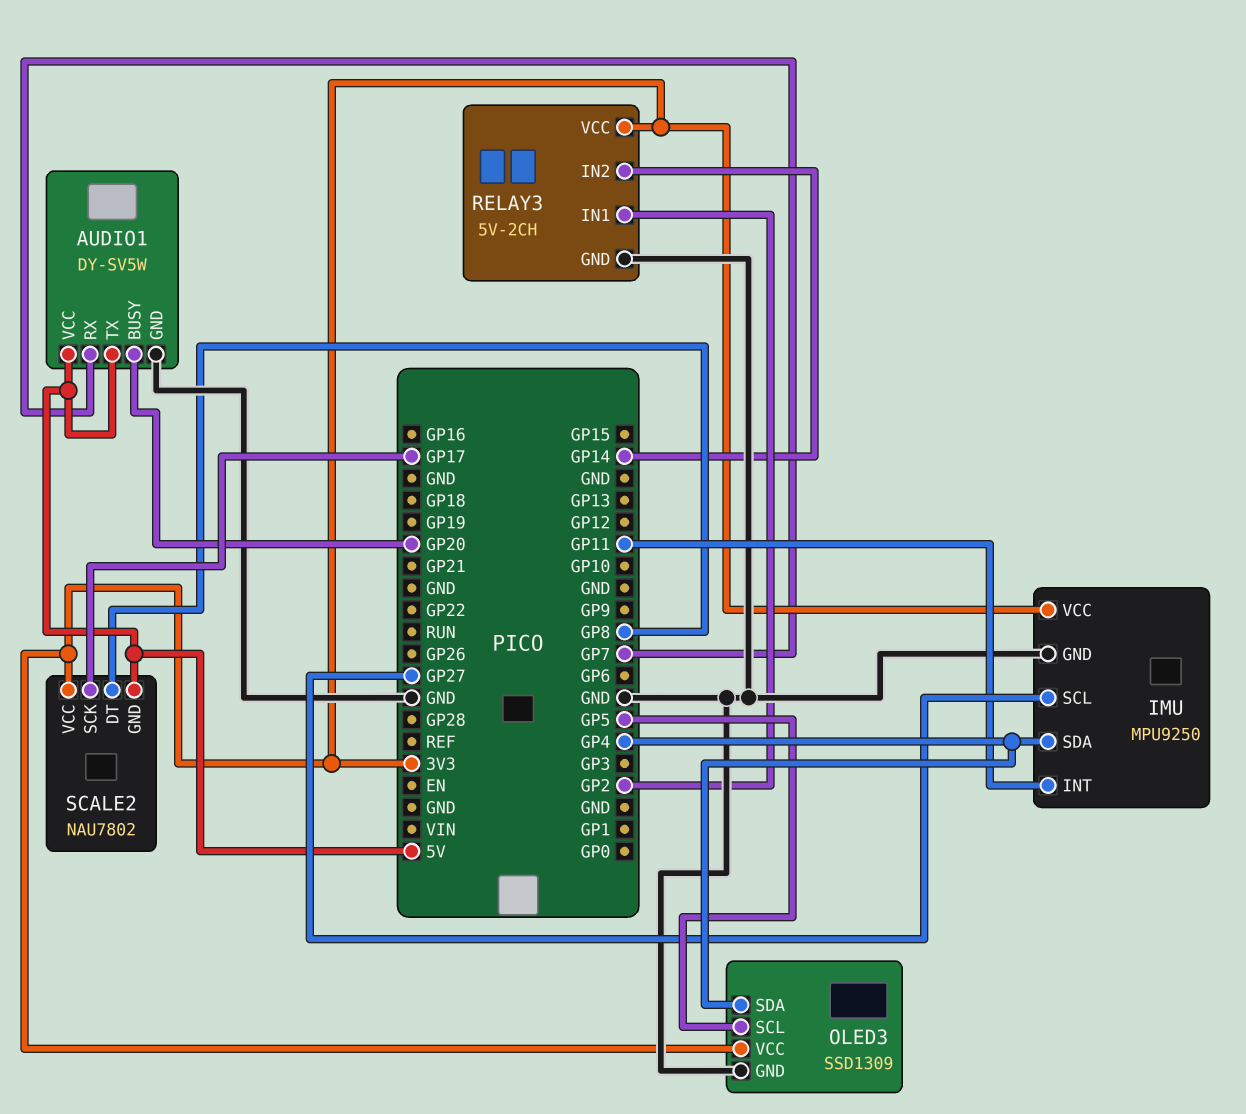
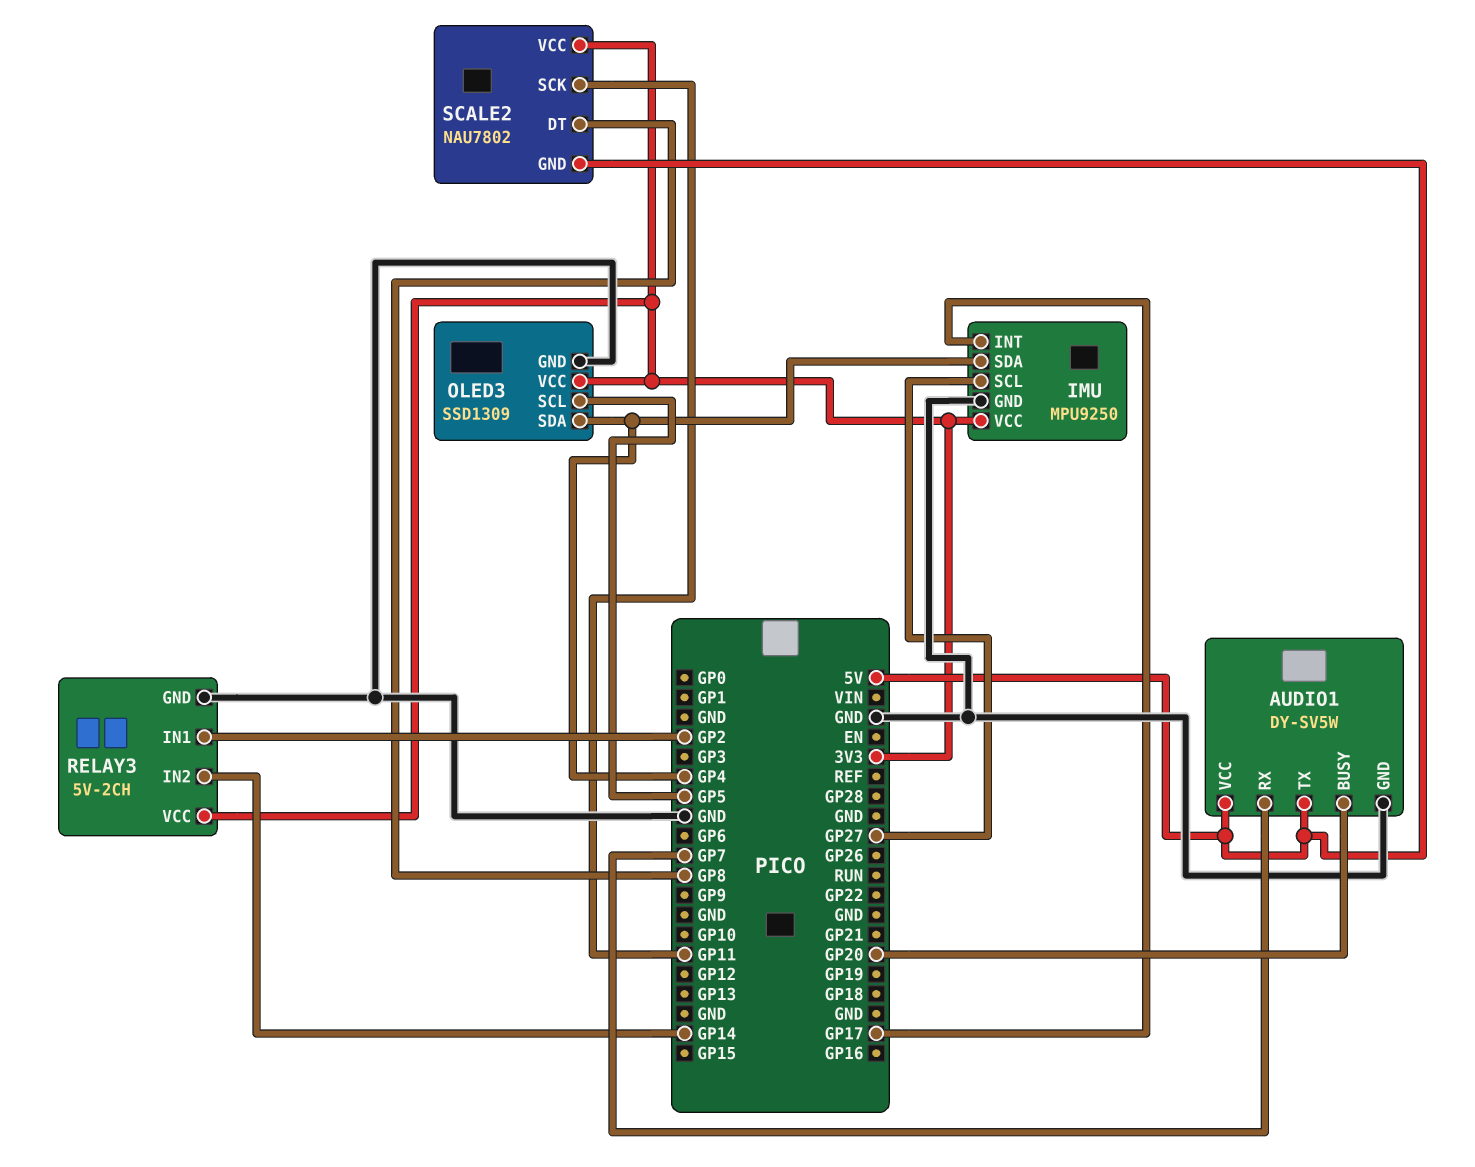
IMU pin INT: GP11 -> GP17
SCALE2 pin SCK: GP17 -> GP11

